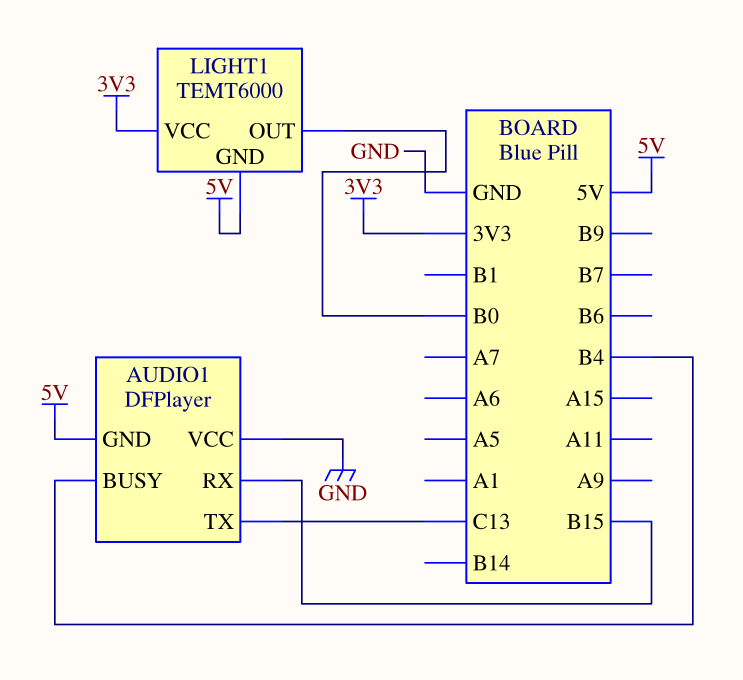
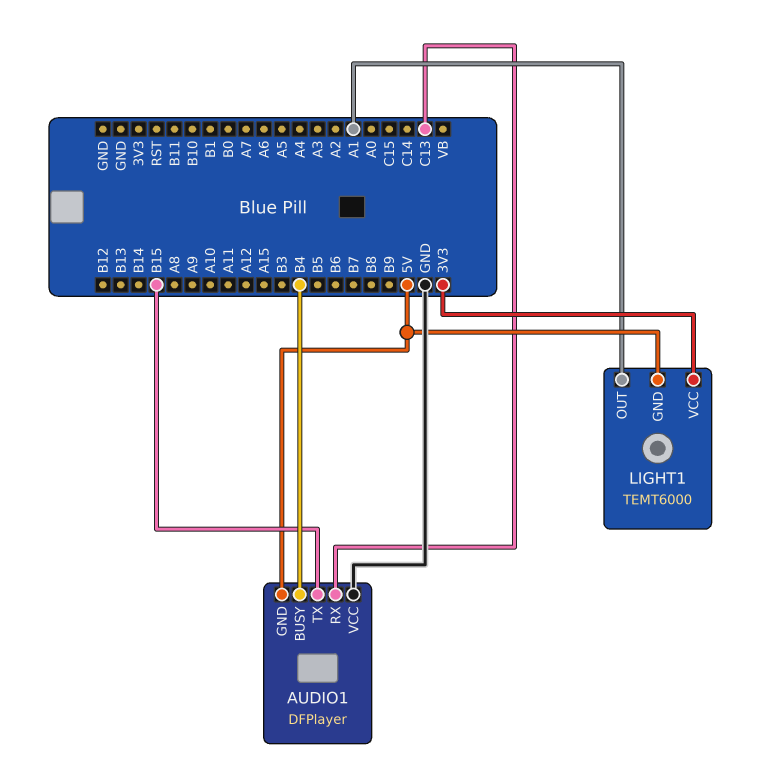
AUDIO1 pin RX: B15 -> C13
AUDIO1 pin TX: C13 -> B15
LIGHT1 pin OUT: B0 -> A1

